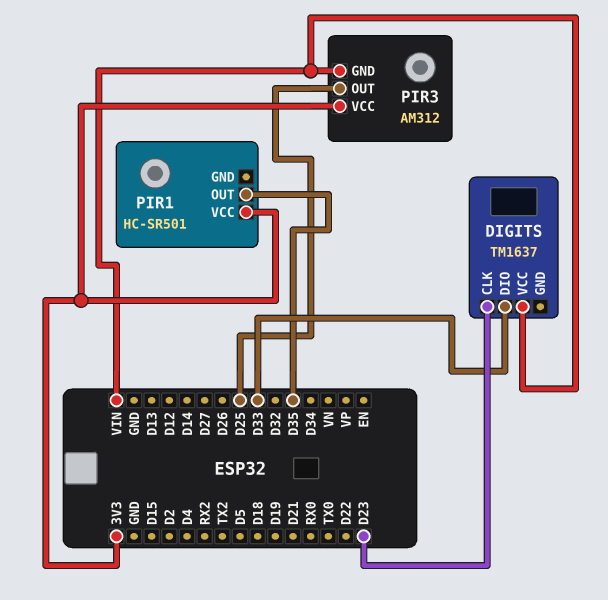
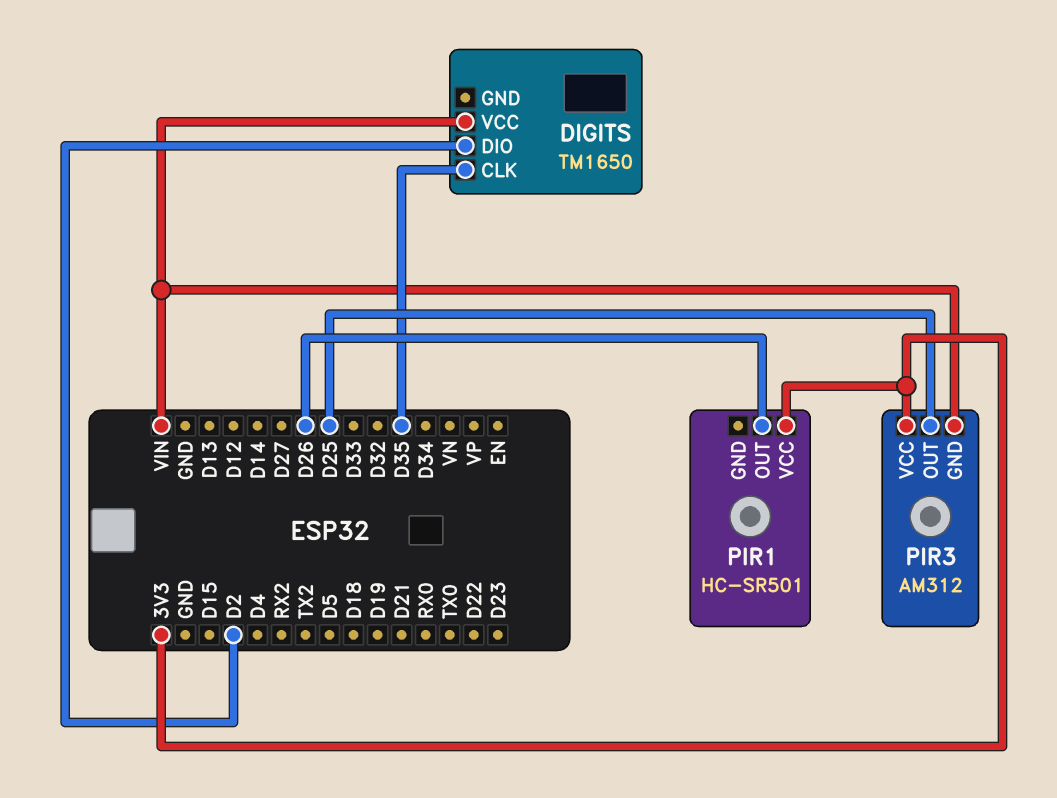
DIGITS: TM1637 -> TM1650
DIGITS pin CLK: D23 -> D35
DIGITS pin DIO: D33 -> D2
PIR1 pin OUT: D35 -> D26

